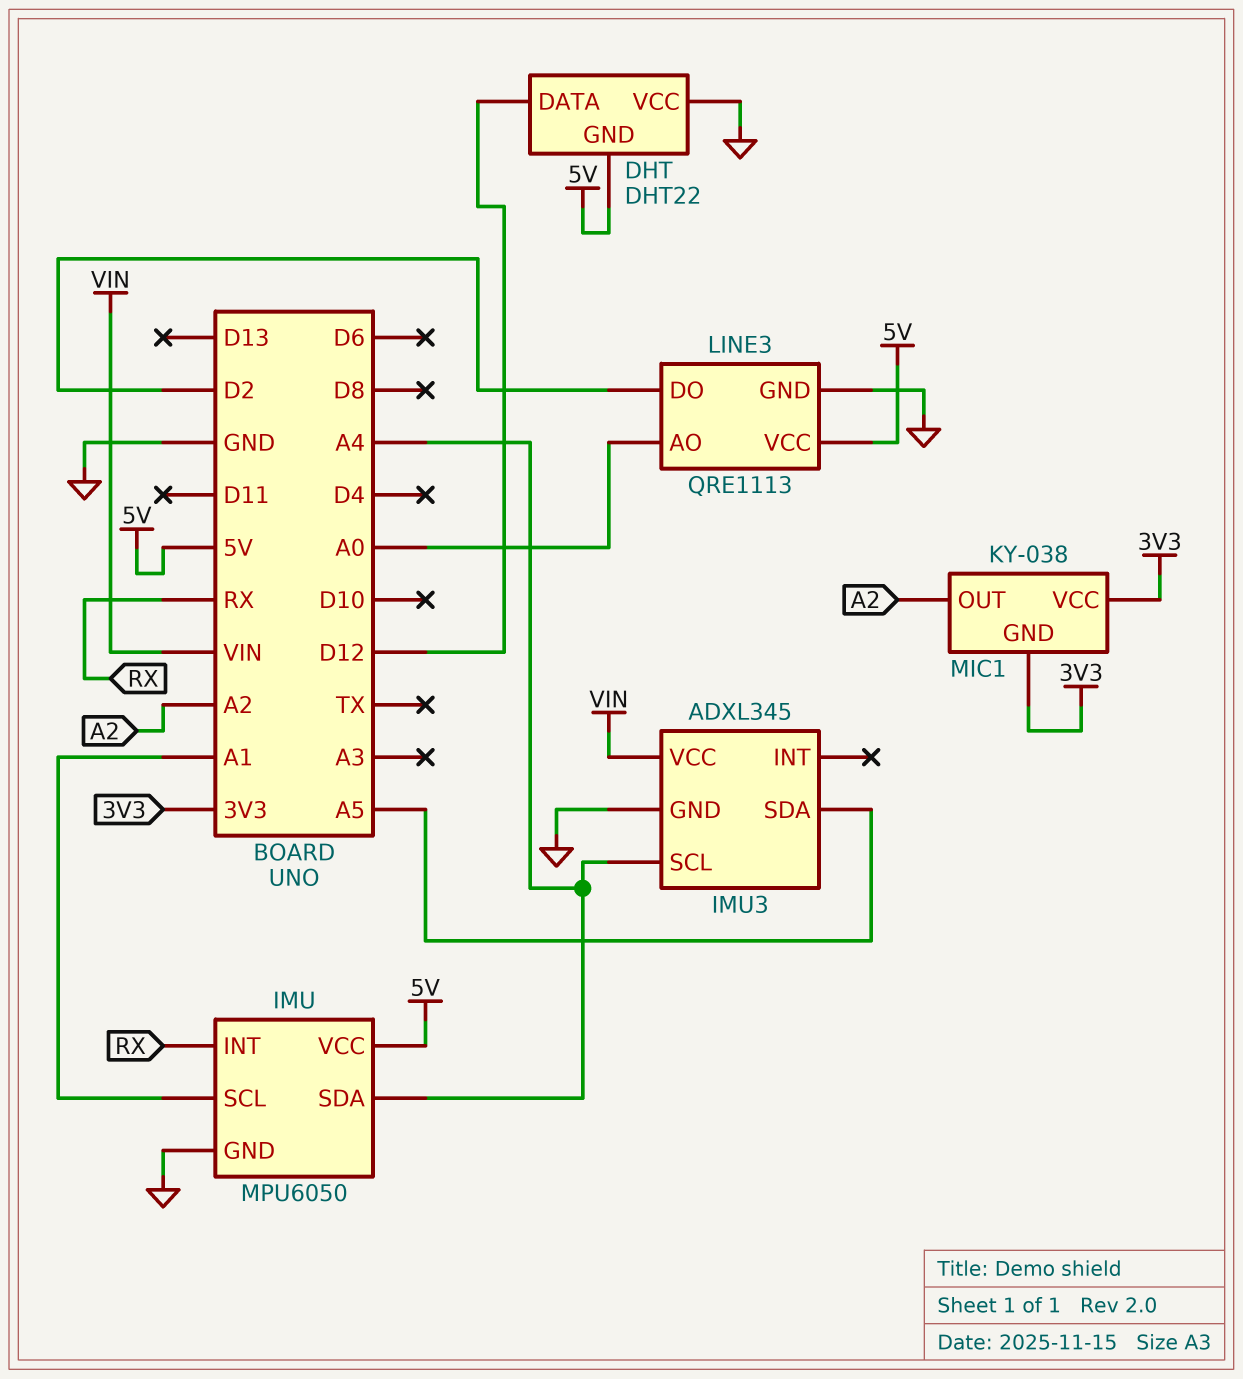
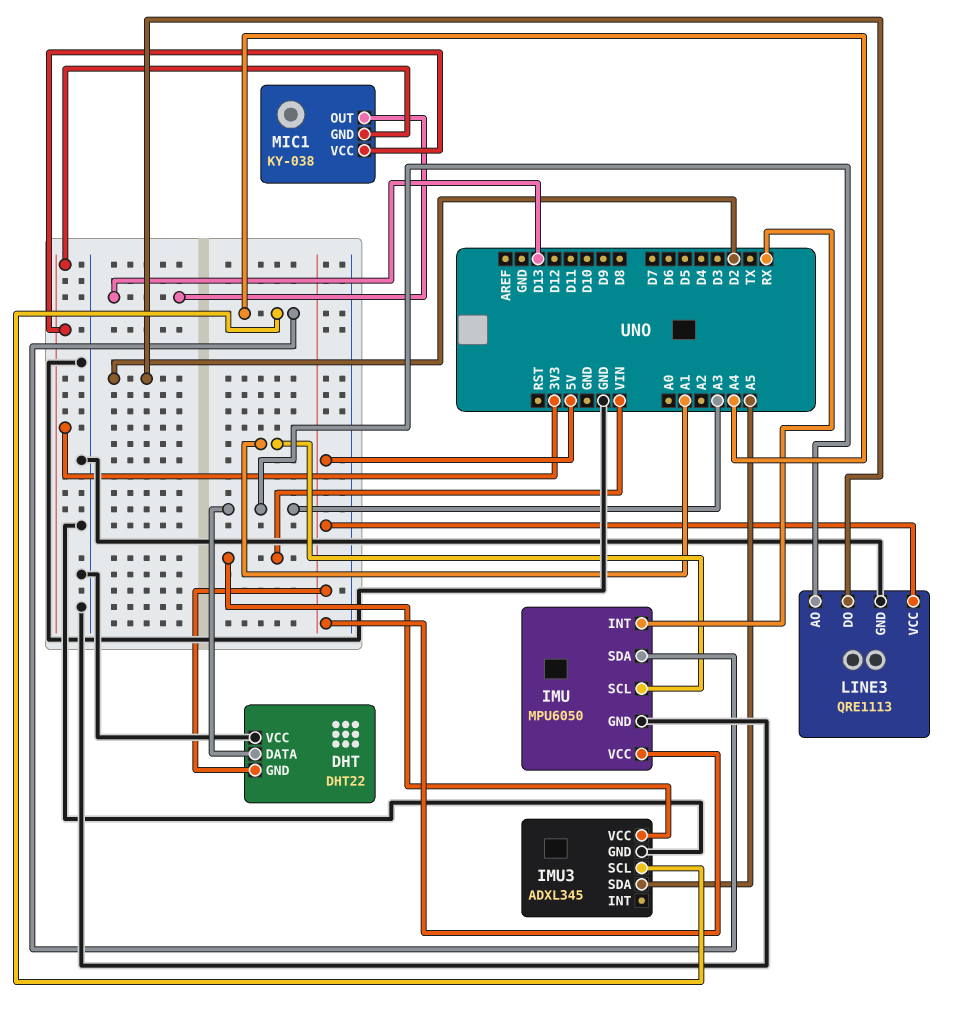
DHT pin DATA: D12 -> A3
LINE3 pin AO: A0 -> A3
MIC1 pin OUT: A2 -> D13

